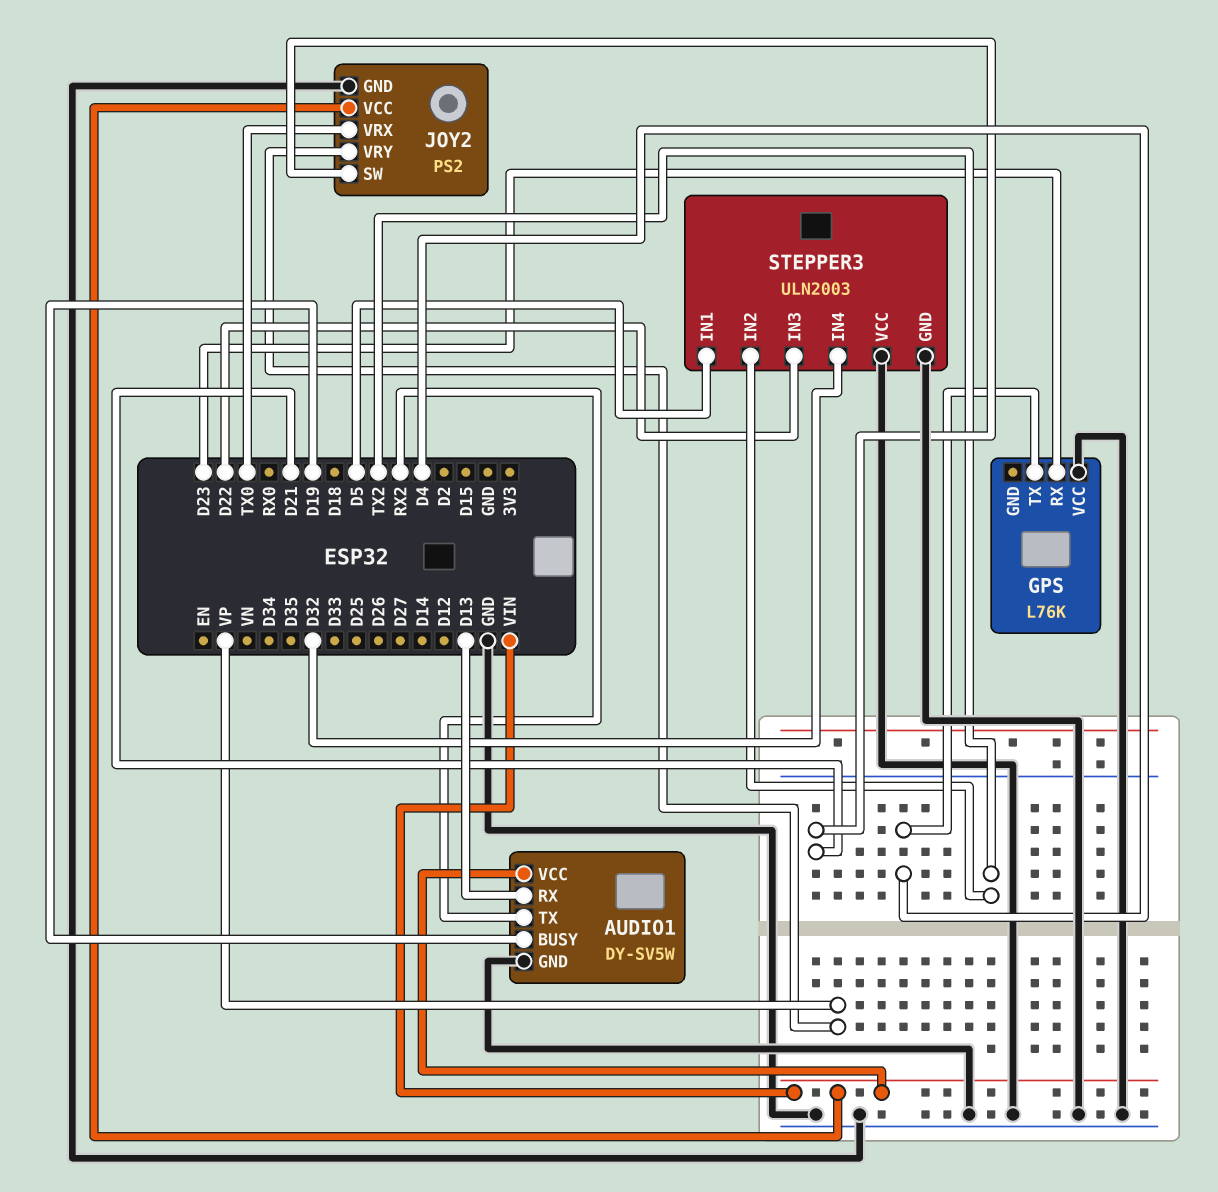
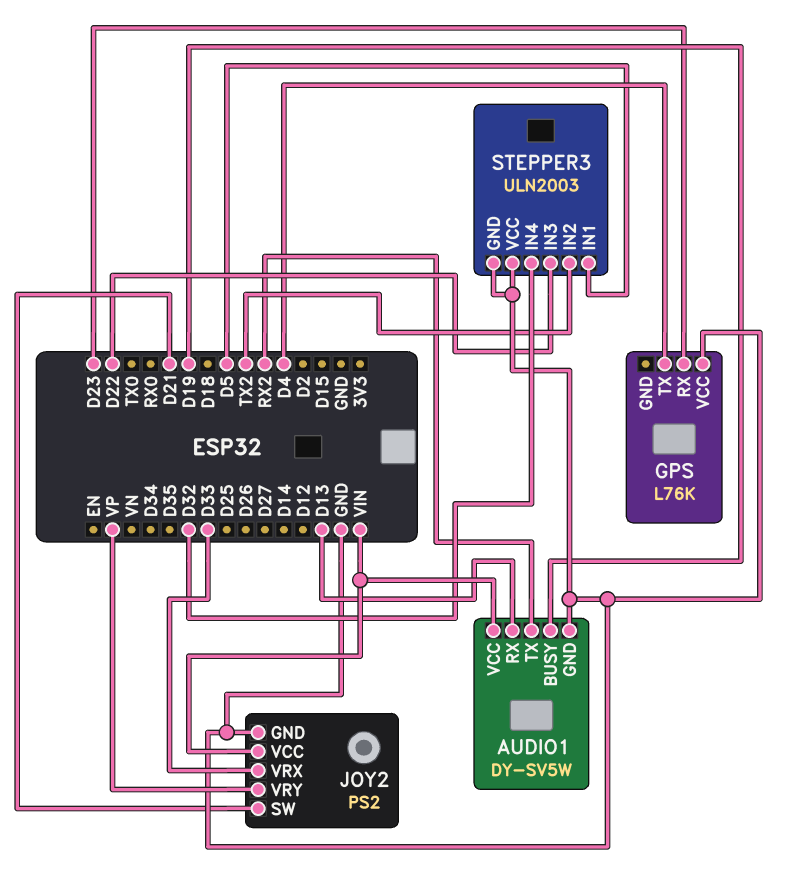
JOY2 pin VRX: TX0 -> D33

